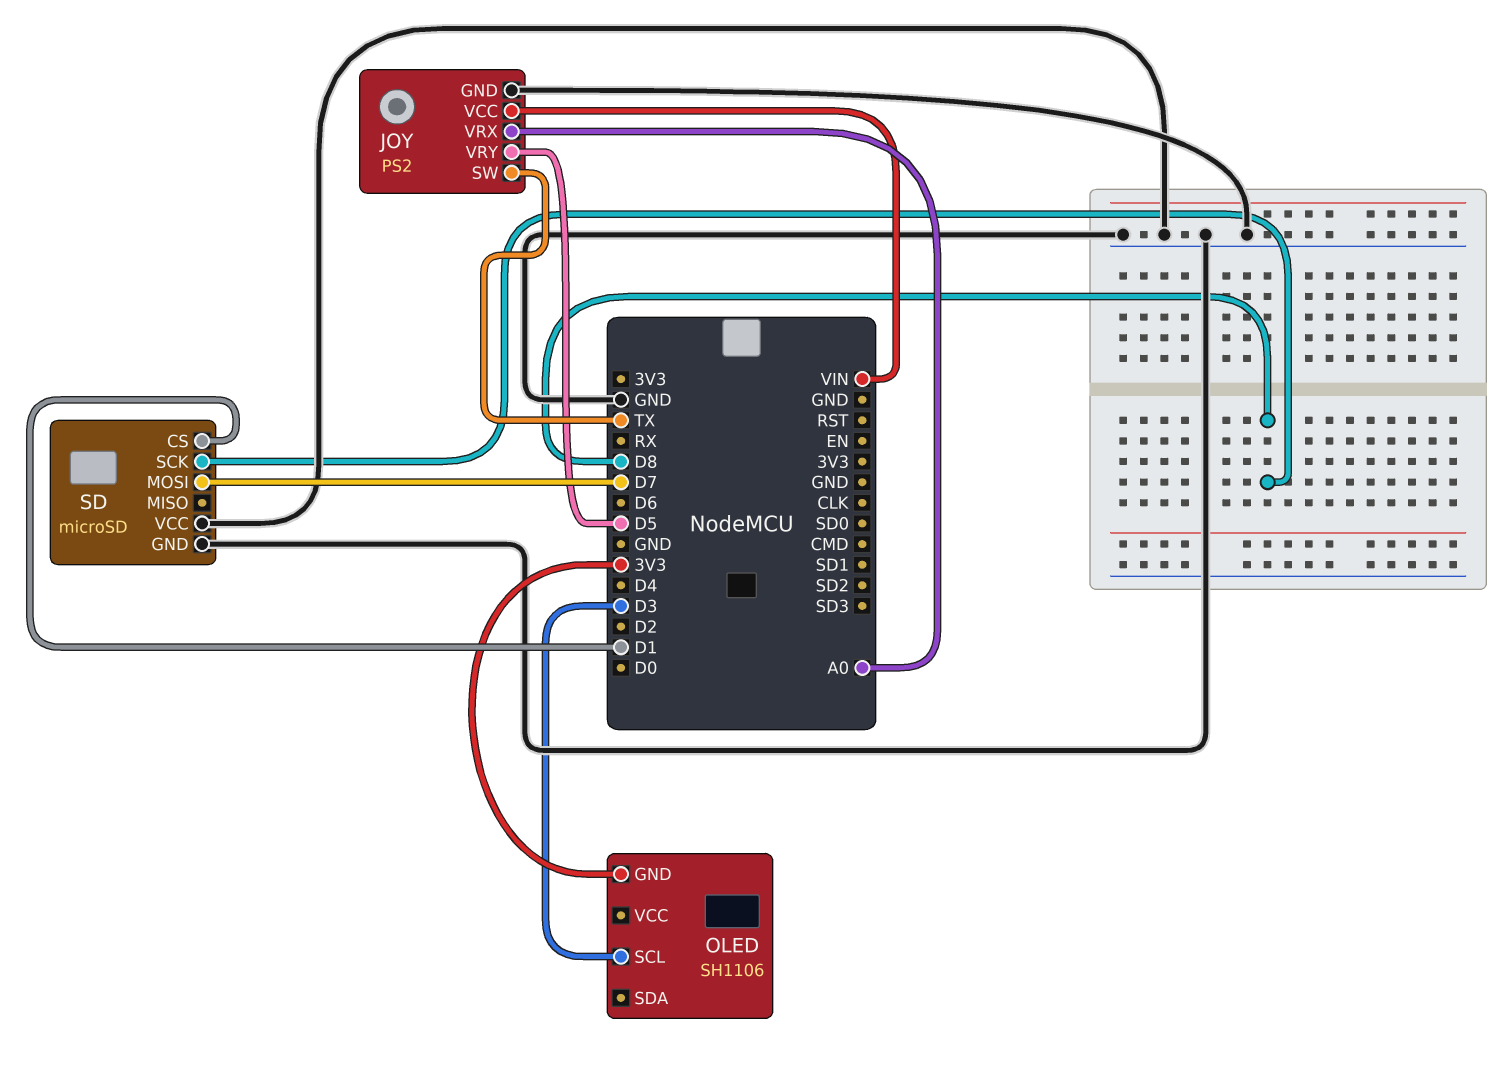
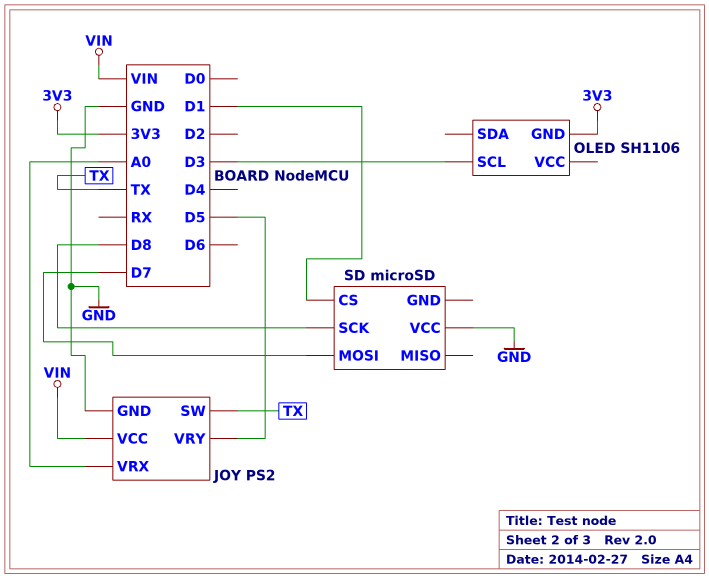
SD pin GND: GND -> none

